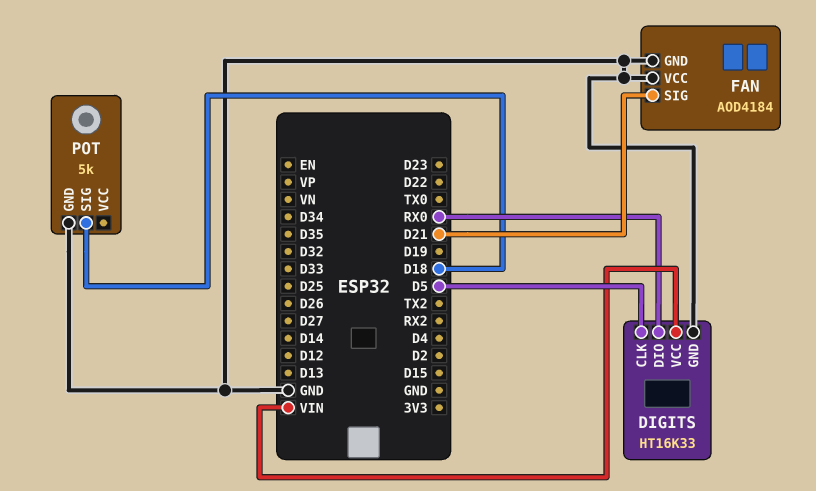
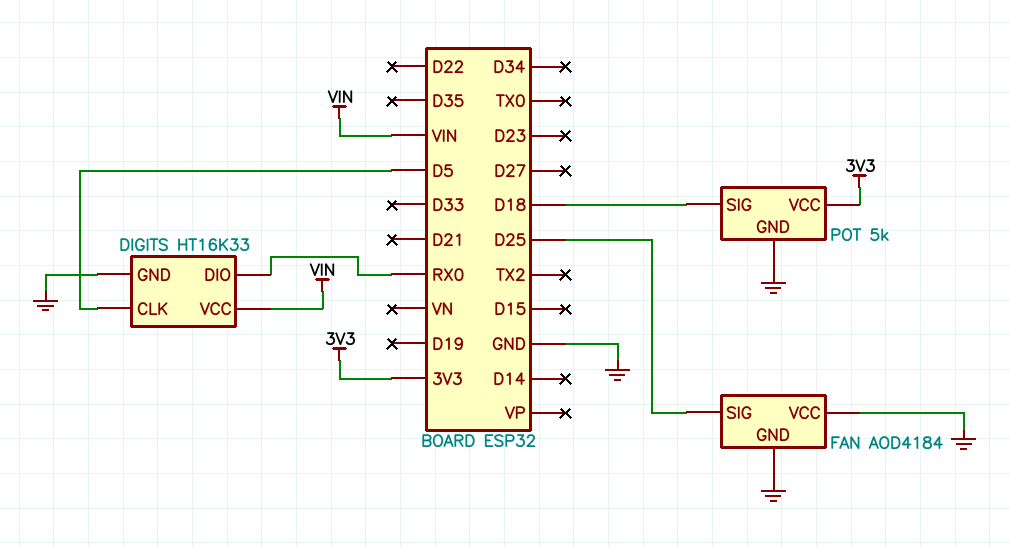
FAN pin SIG: D21 -> D25
POT pin VCC: none -> 3V3

